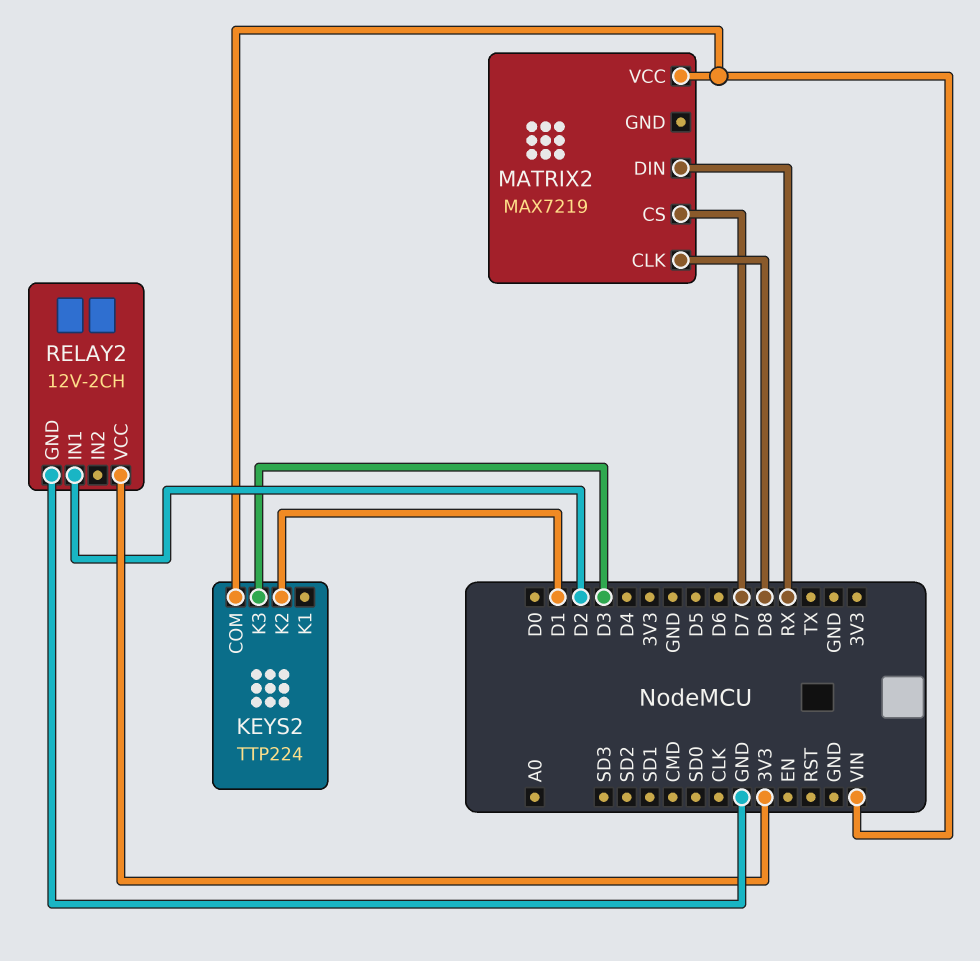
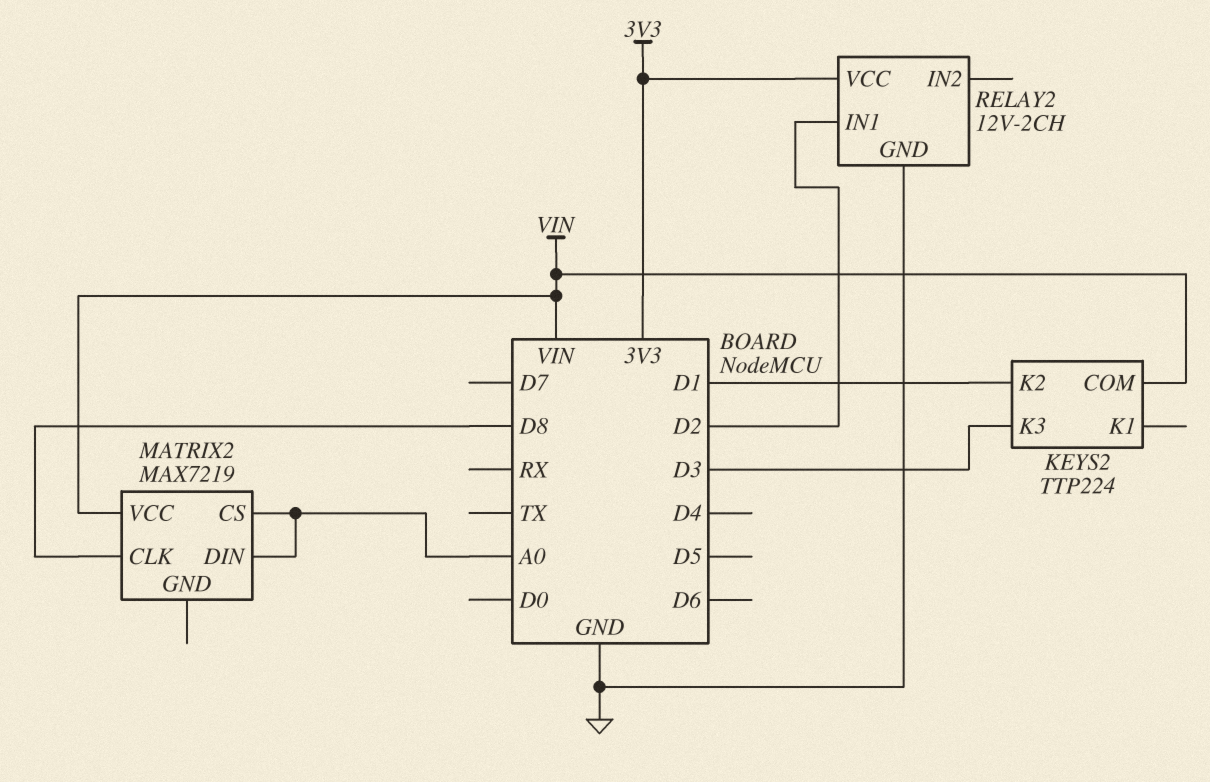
MATRIX2 pin CS: D7 -> A0
MATRIX2 pin DIN: RX -> A0

